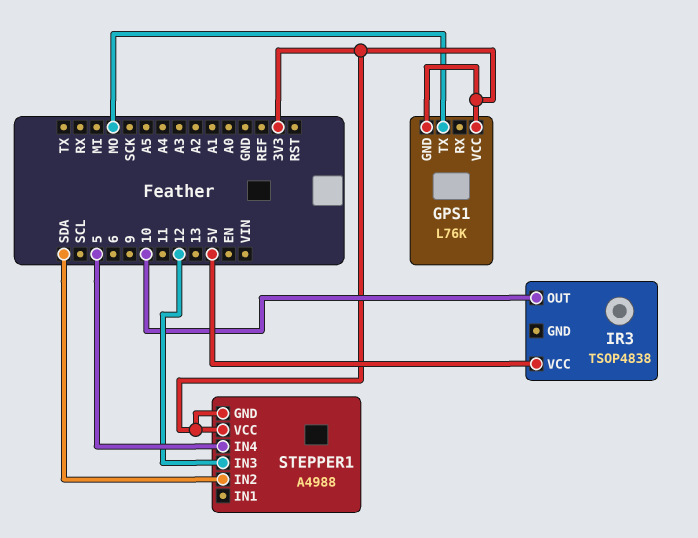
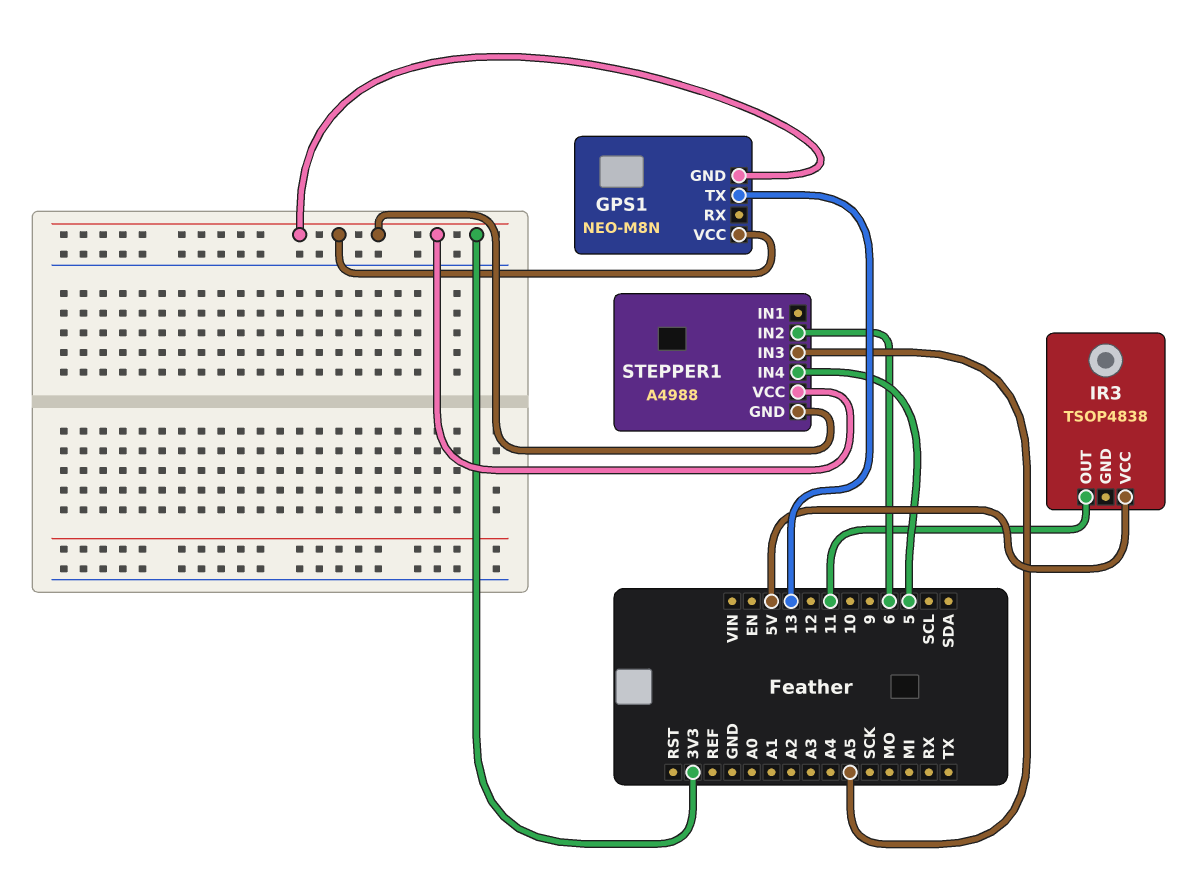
GPS1: L76K -> NEO-M8N
GPS1 pin TX: MO -> 13
IR3 pin OUT: 10 -> 11
STEPPER1 pin IN2: SDA -> 6
STEPPER1 pin IN3: 12 -> A5

